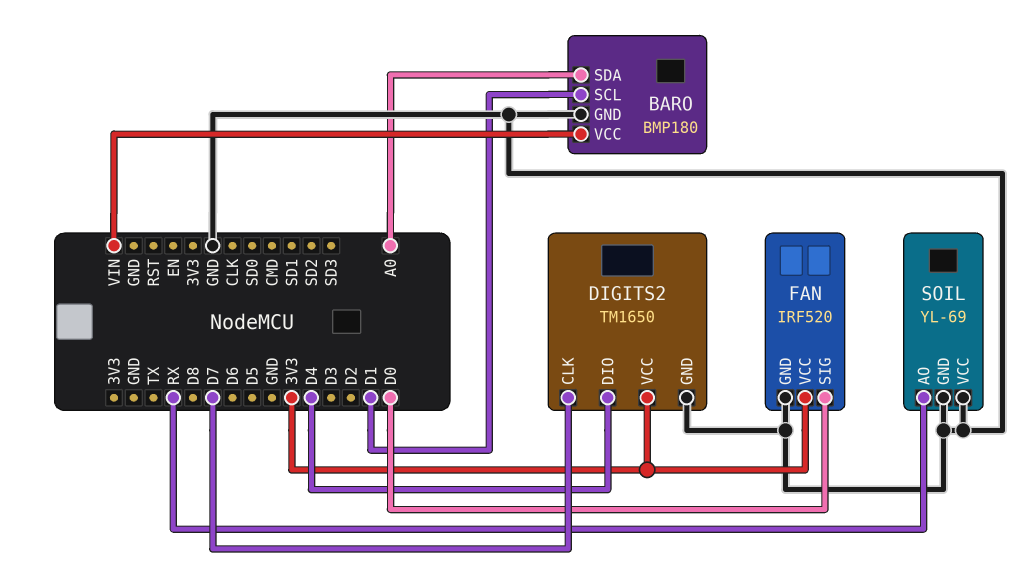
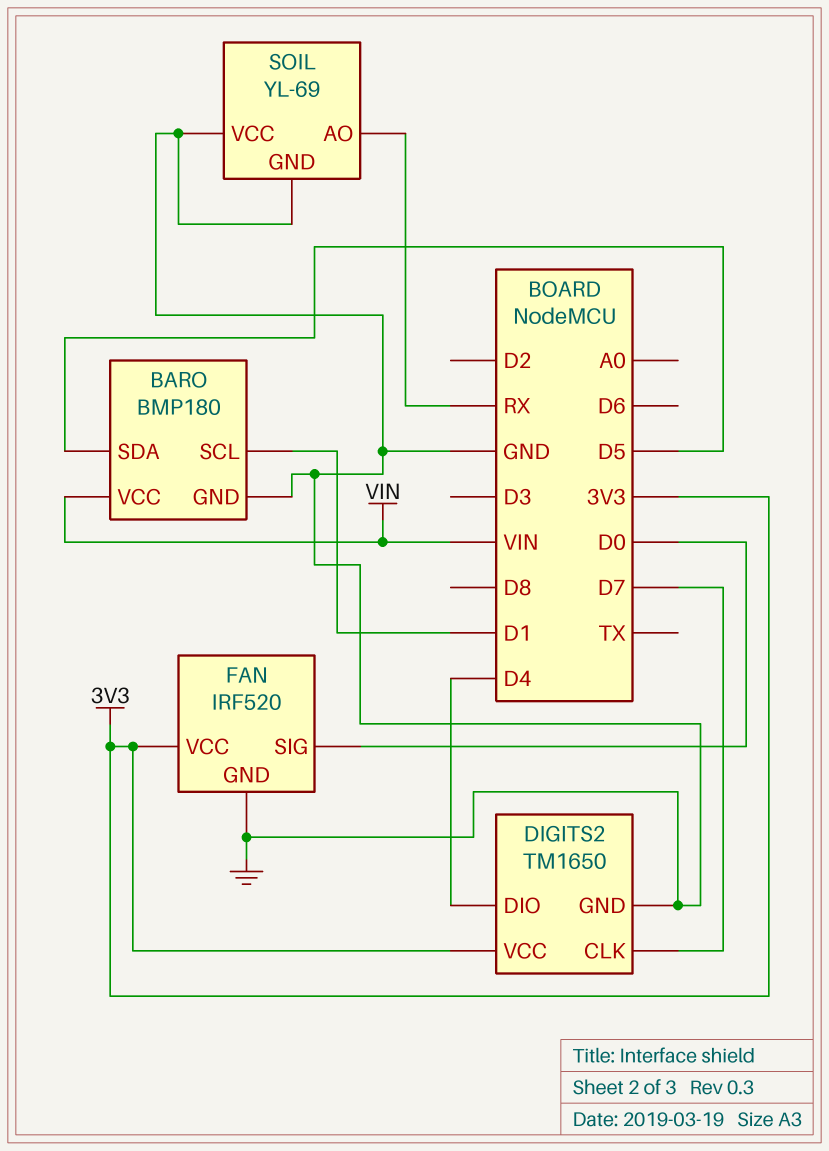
BARO pin SDA: A0 -> D5

